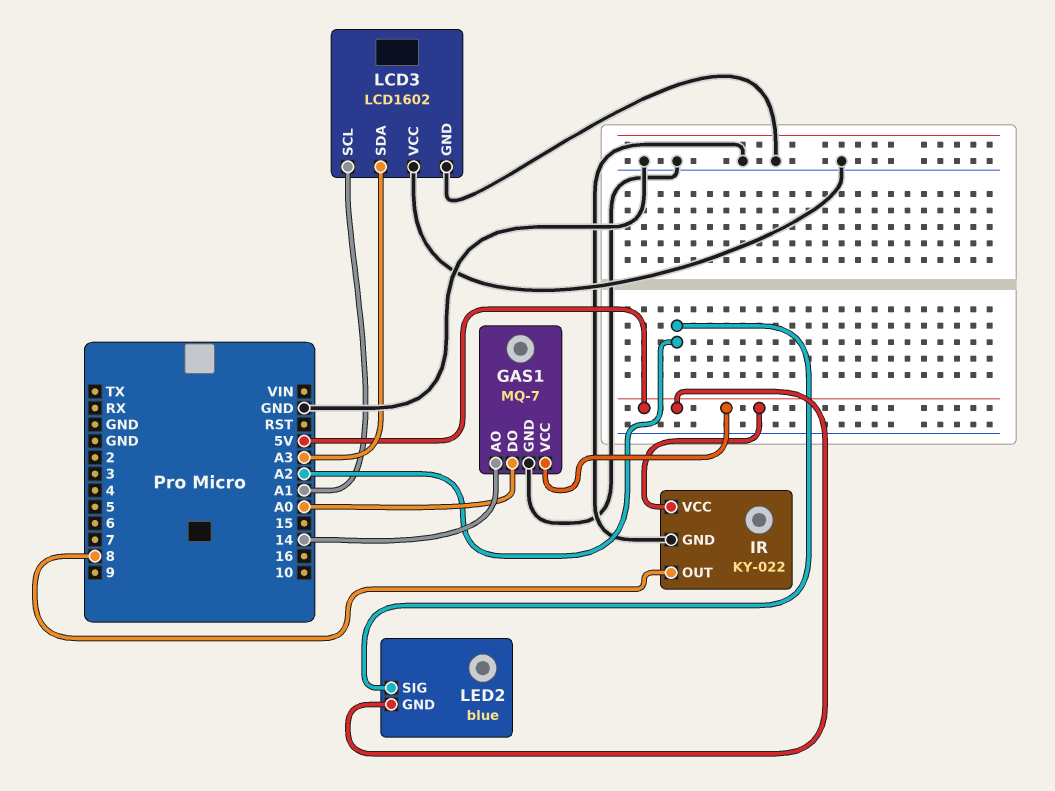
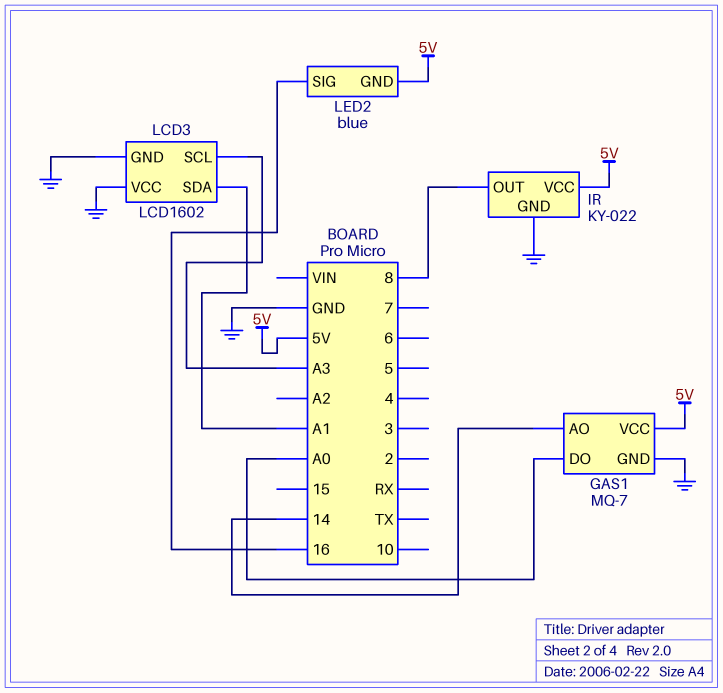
LCD3 pin SCL: A1 -> A3
LCD3 pin SDA: A3 -> A1
LED2 pin SIG: A2 -> 16

